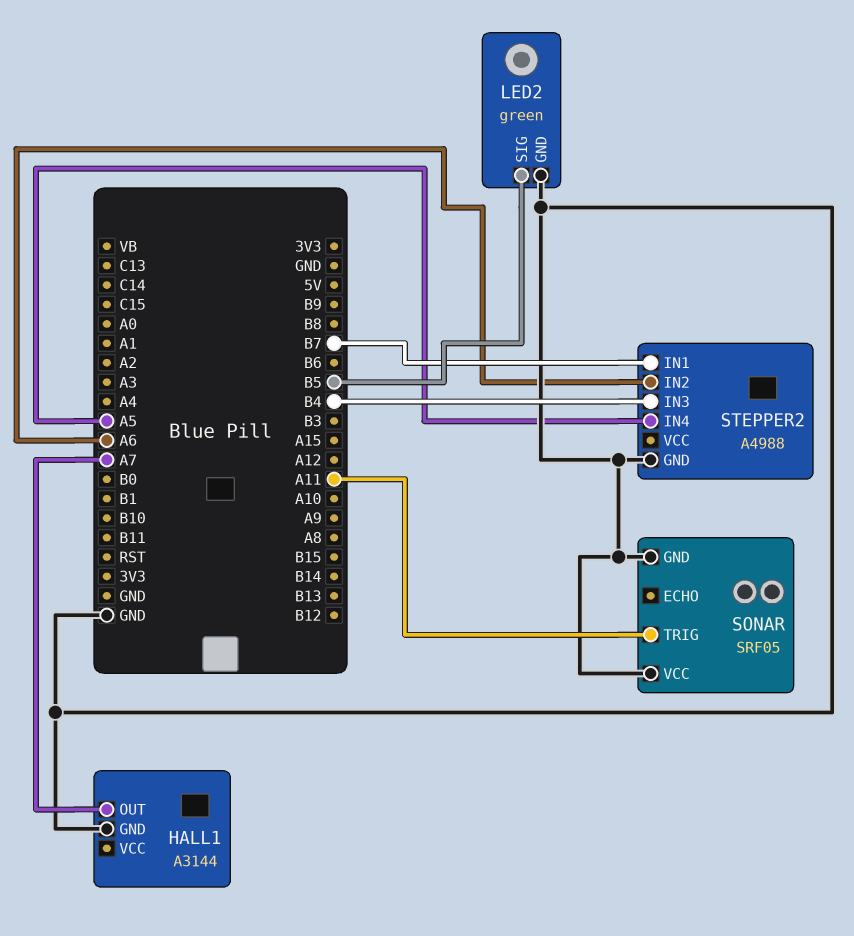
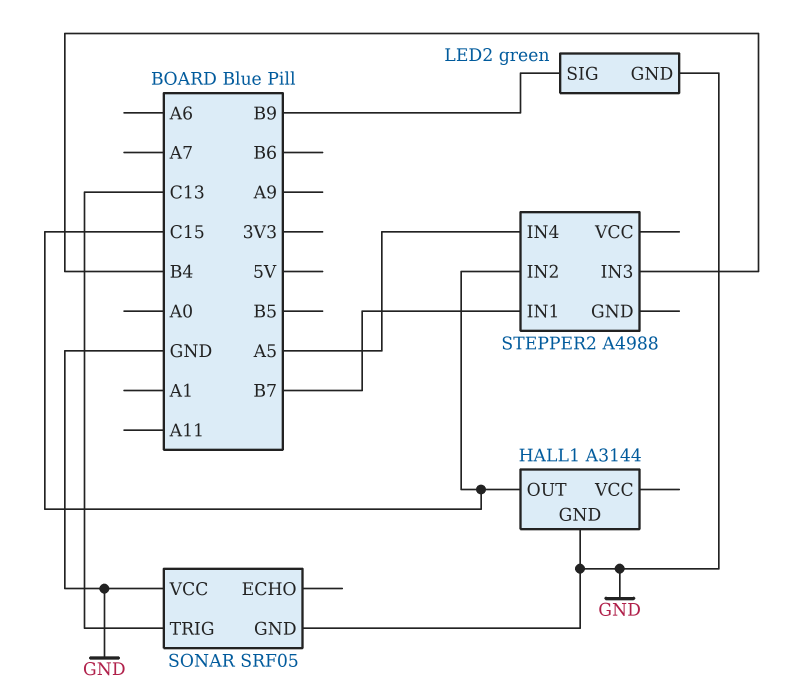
HALL1 pin OUT: A7 -> C15
LED2 pin SIG: B5 -> B9
SONAR pin TRIG: A11 -> C13
STEPPER2 pin GND: GND -> none
STEPPER2 pin IN2: A6 -> C15

